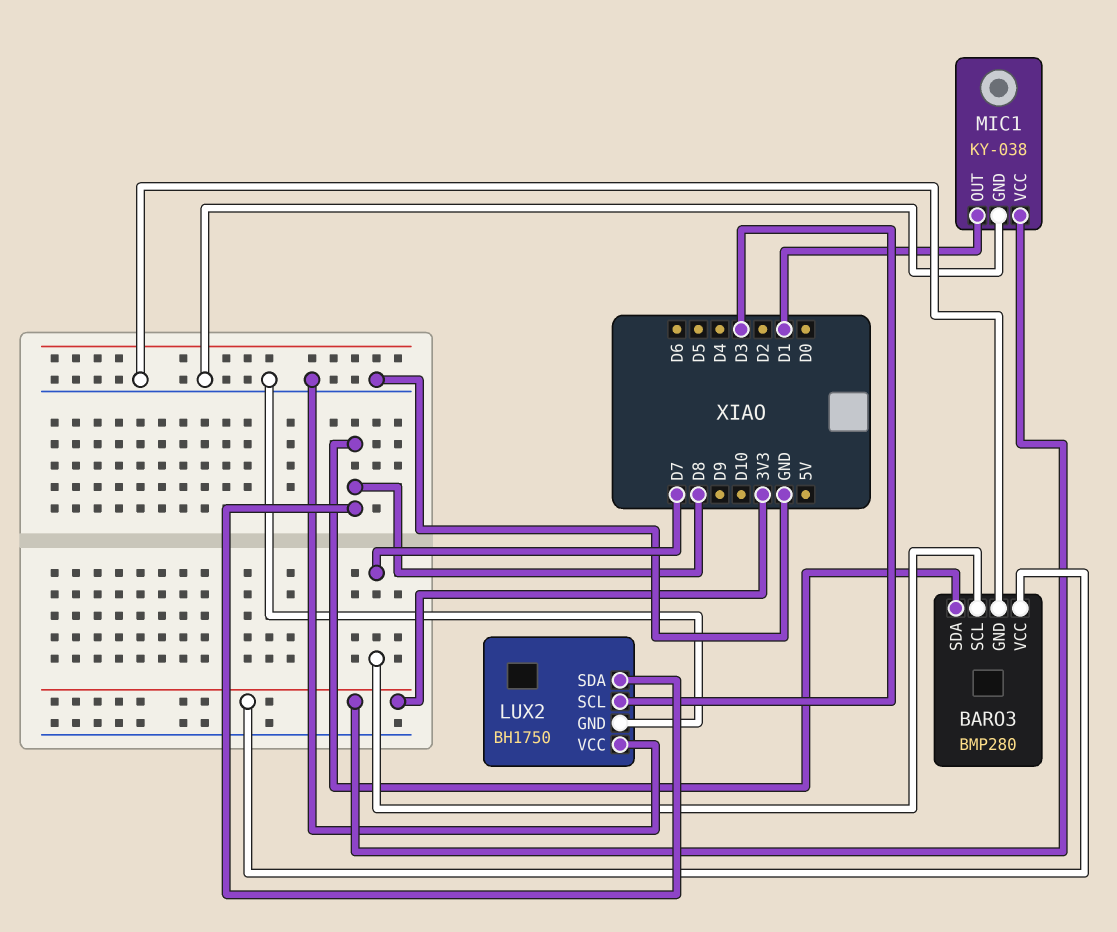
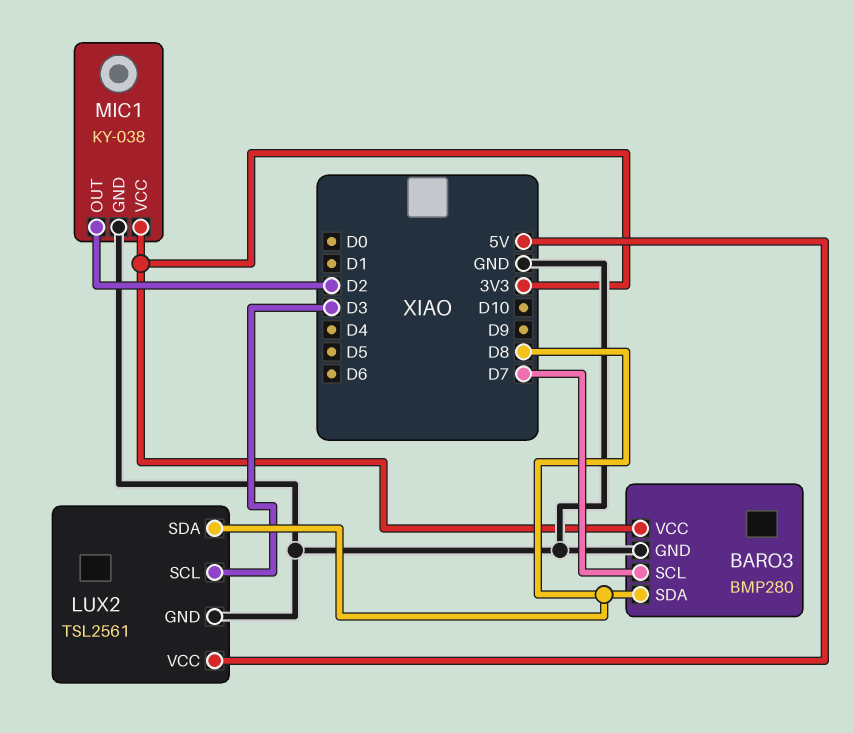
LUX2: BH1750 -> TSL2561
LUX2 pin VCC: GND -> 5V
MIC1 pin OUT: D1 -> D2

